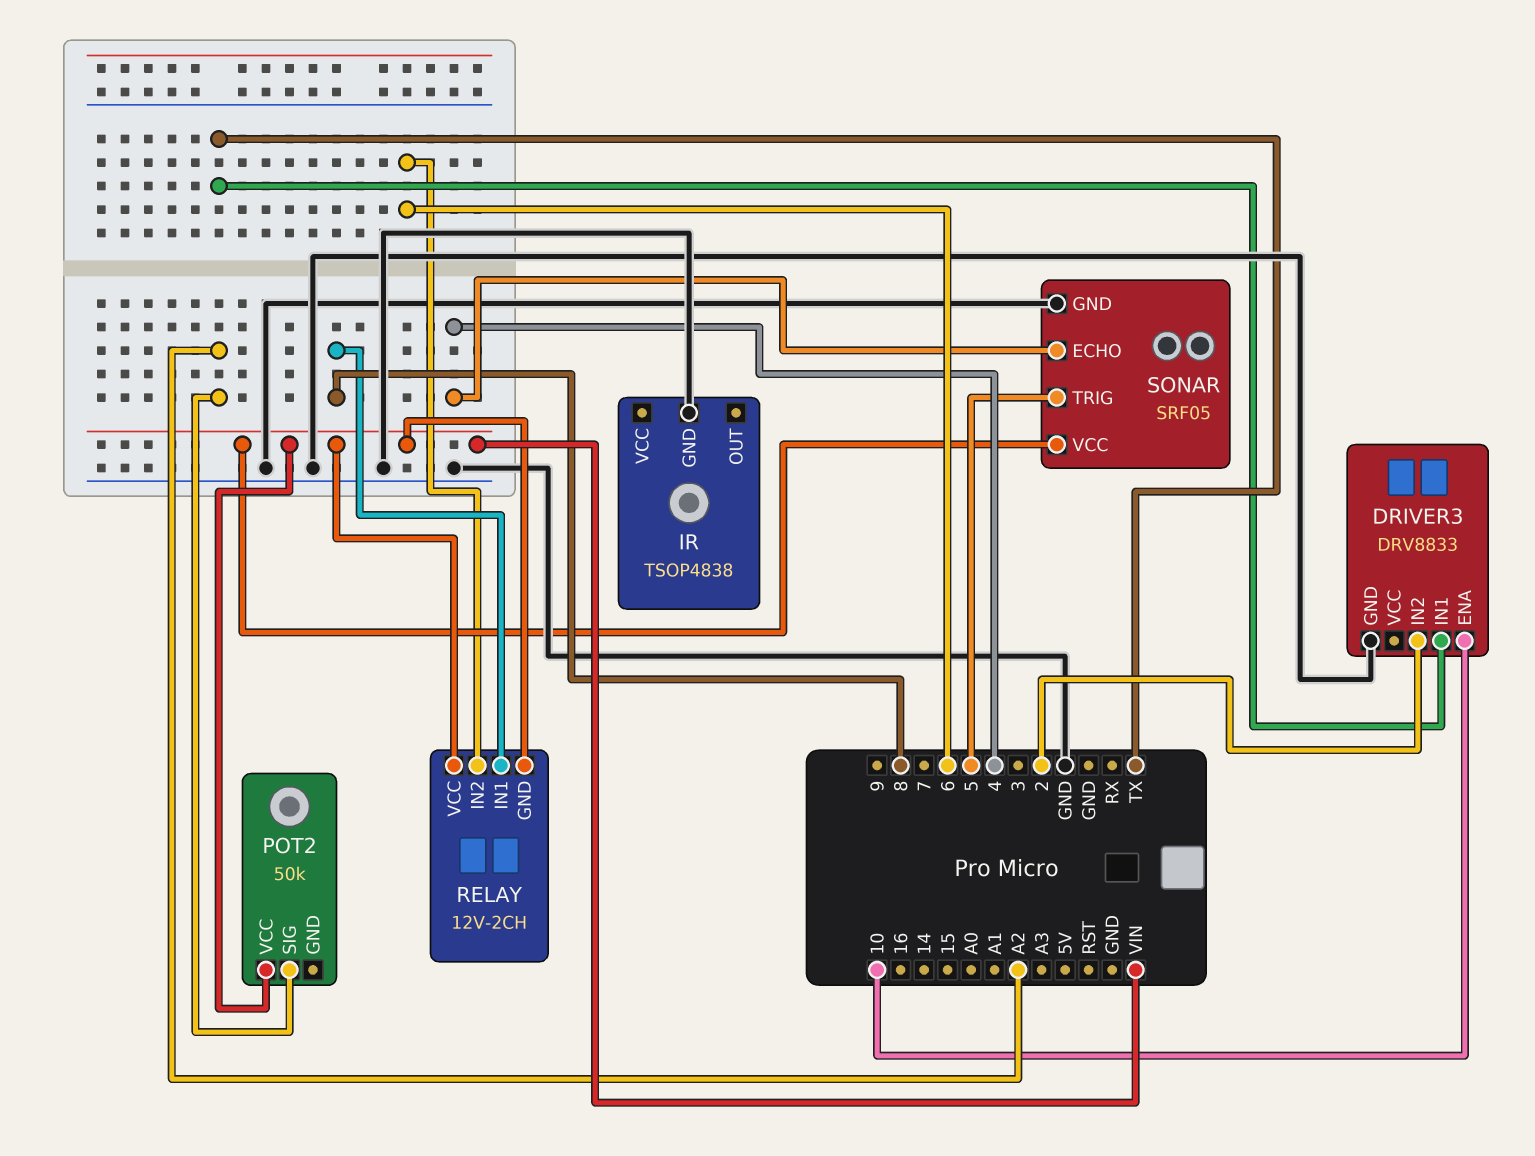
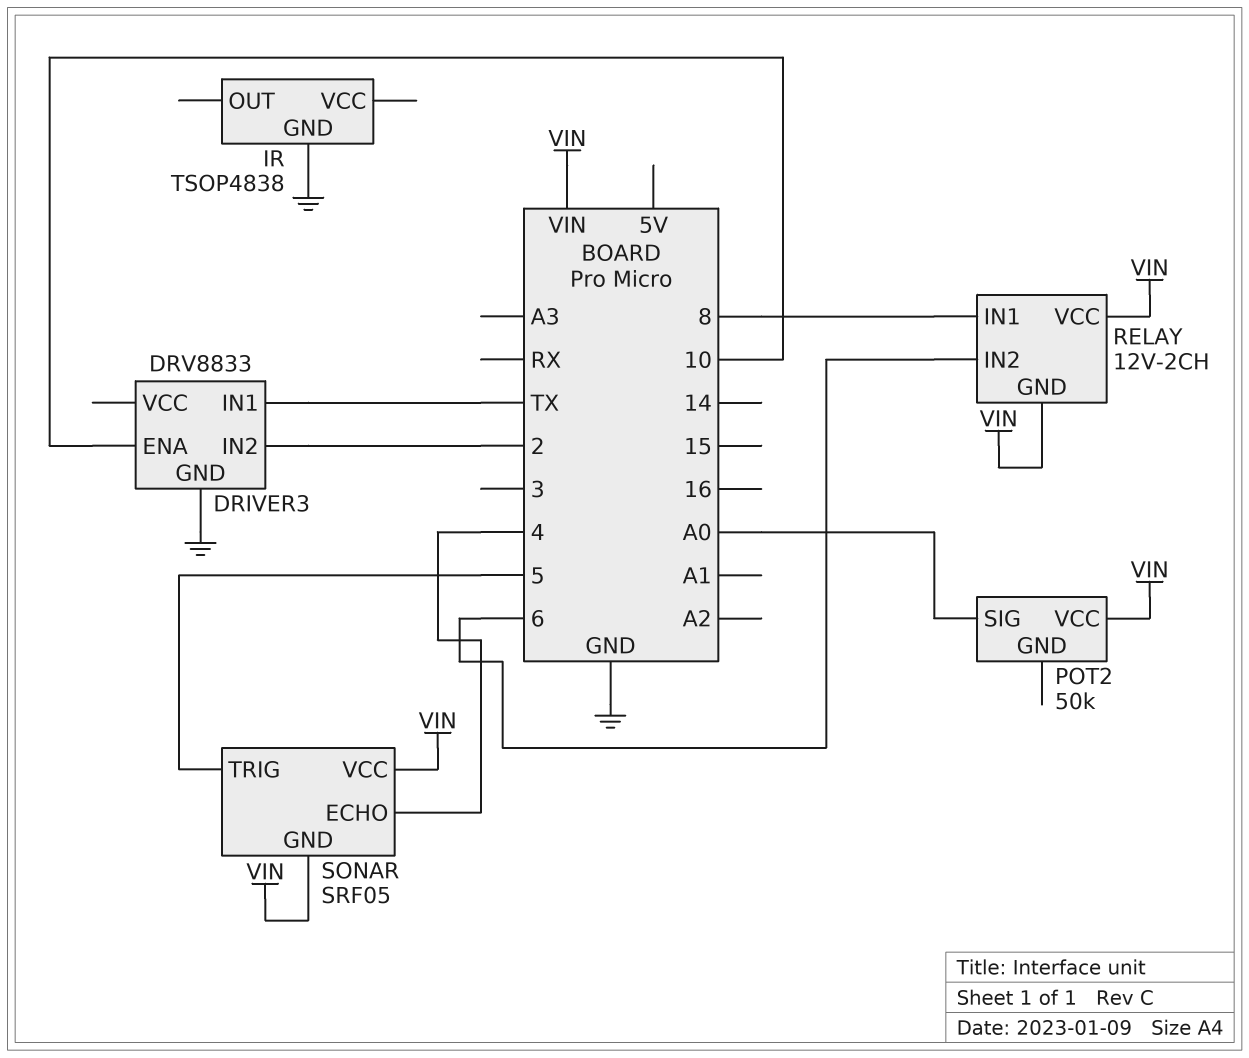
POT2 pin SIG: A2 -> A0
SONAR pin GND: GND -> VIN

